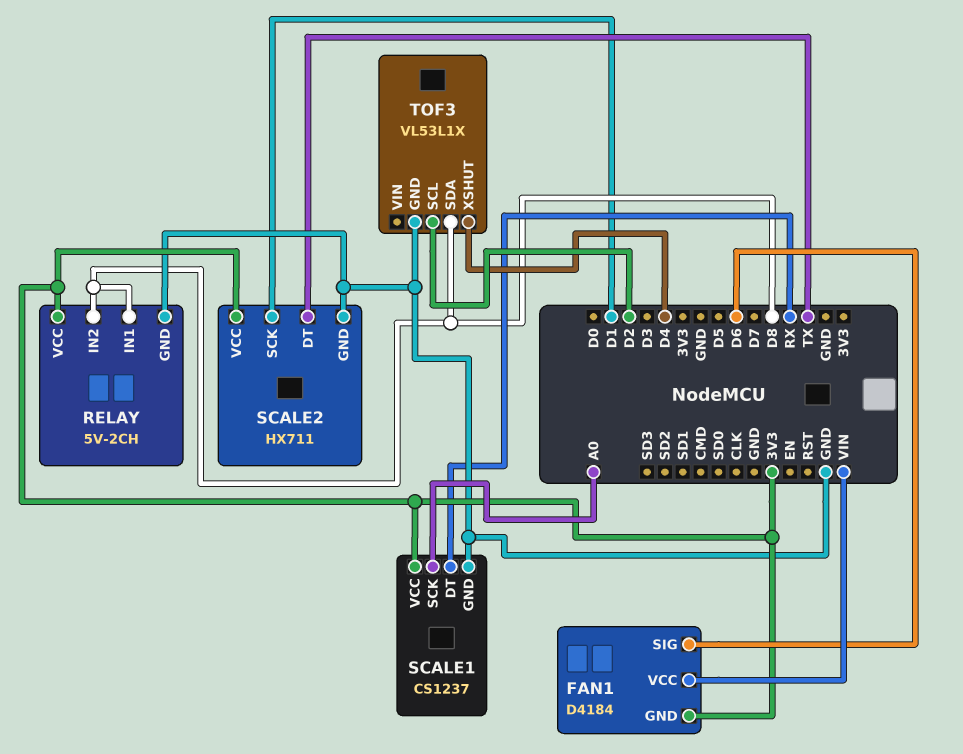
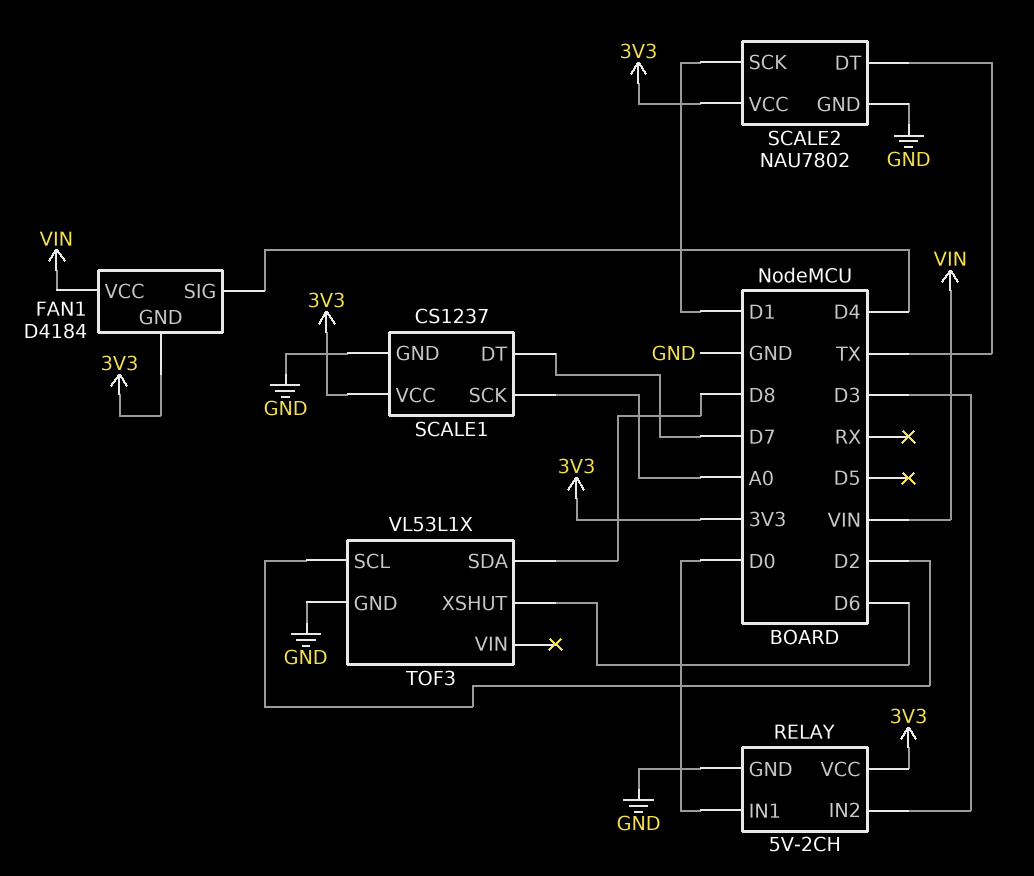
FAN1 pin SIG: D6 -> D4
RELAY pin IN1: D8 -> D0
RELAY pin IN2: D8 -> D3
SCALE1 pin DT: RX -> D7
SCALE2: HX711 -> NAU7802
TOF3 pin XSHUT: D4 -> D6

